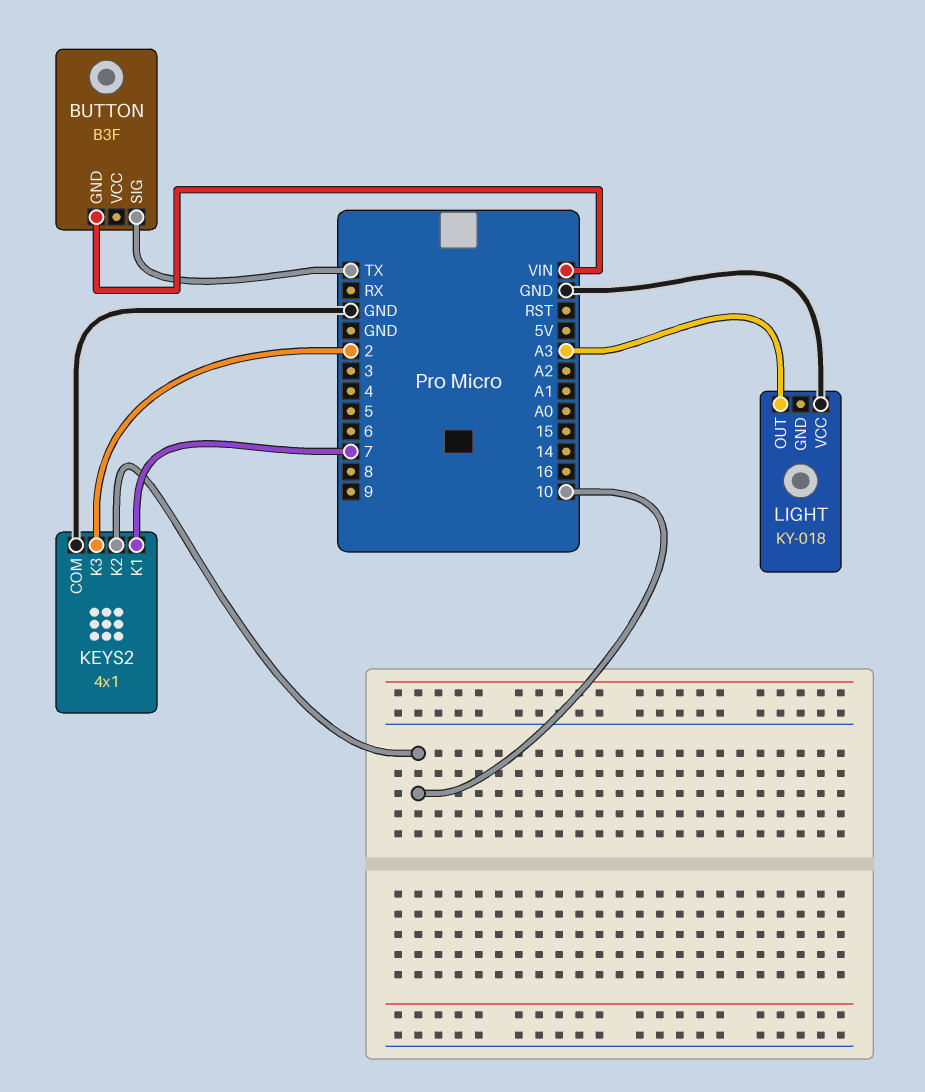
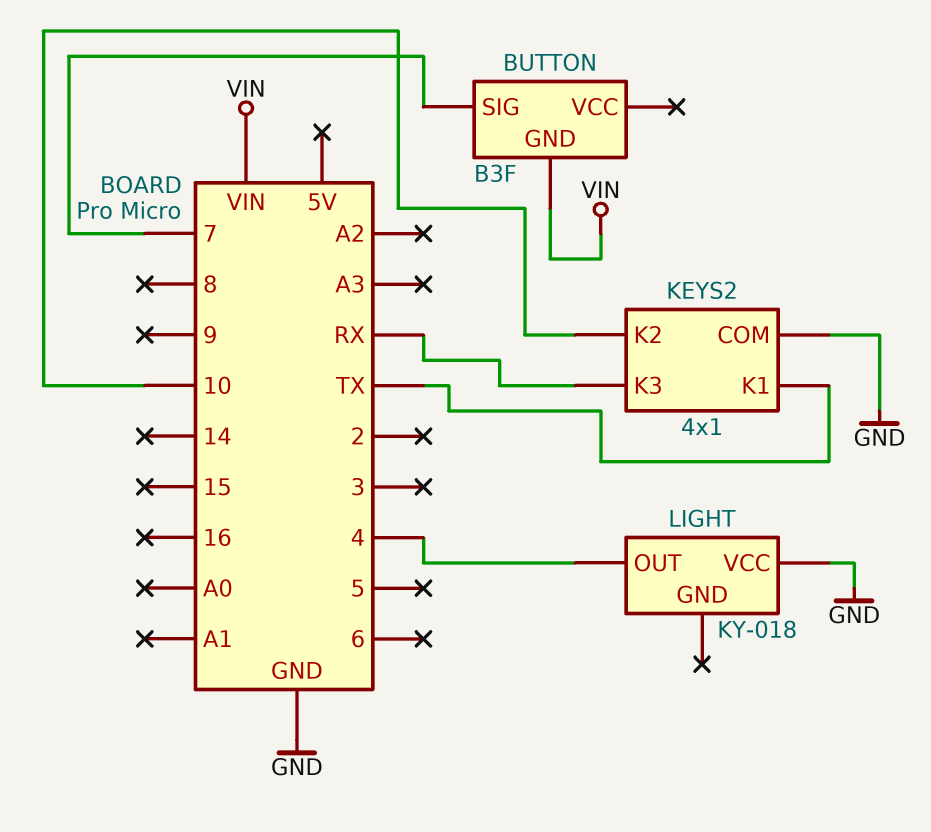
BUTTON pin SIG: TX -> 7
KEYS2 pin K1: 7 -> TX
KEYS2 pin K3: 2 -> RX
LIGHT pin OUT: A3 -> 4

